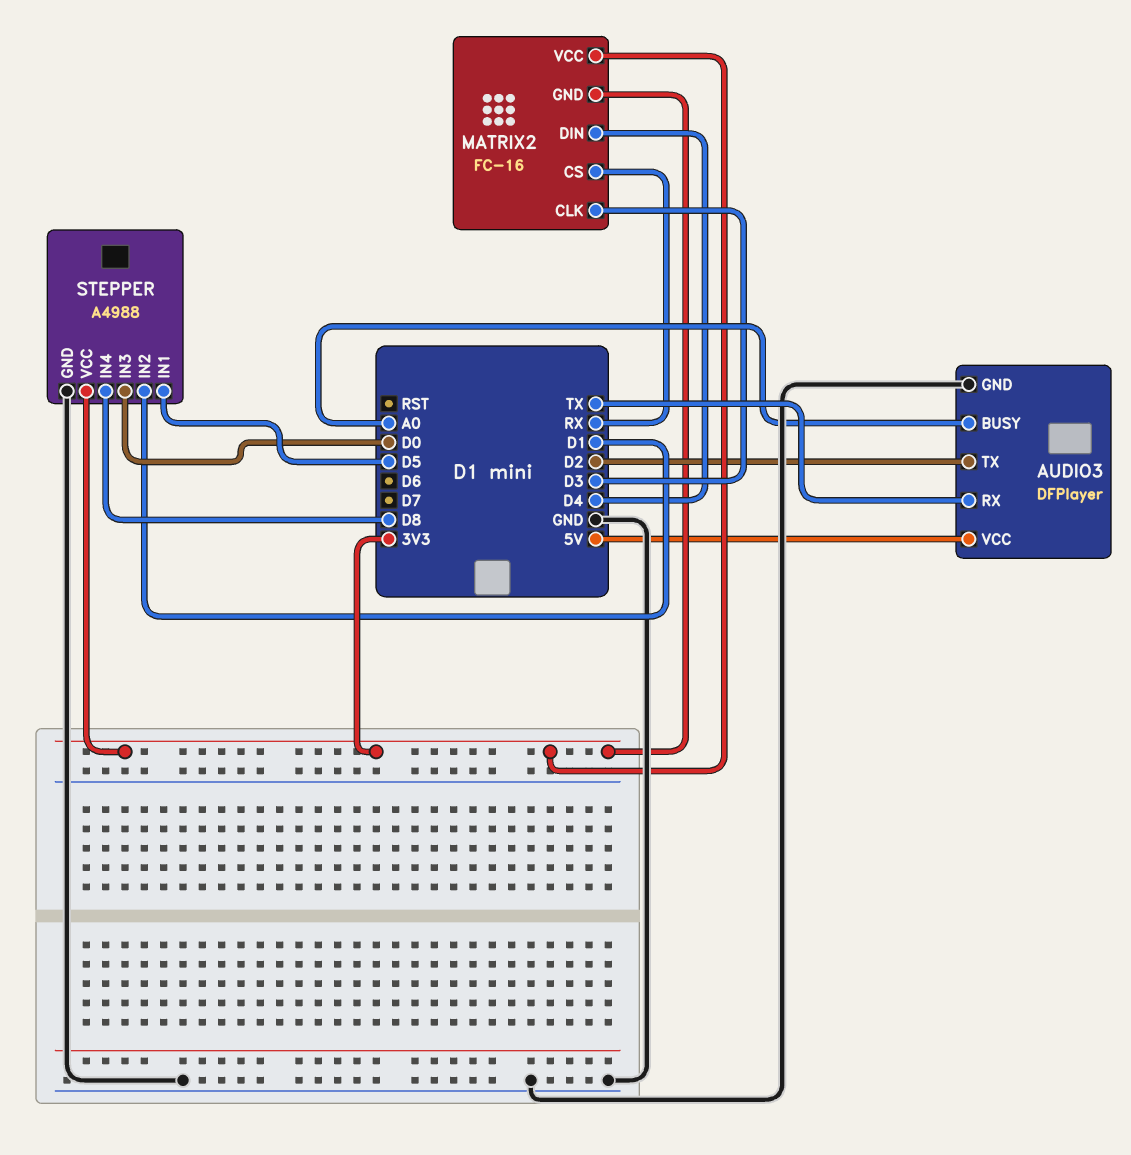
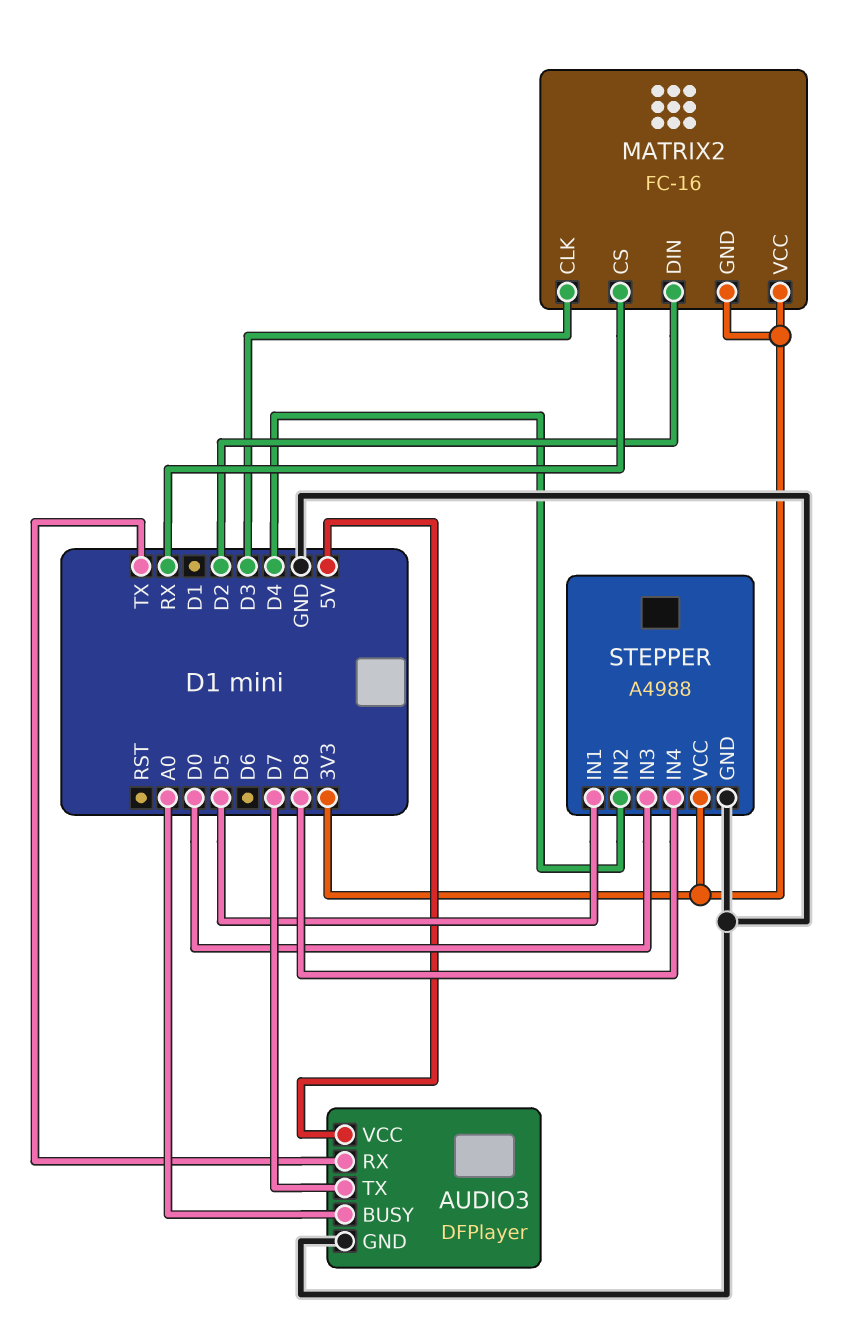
AUDIO3 pin TX: D2 -> D7
MATRIX2 pin DIN: D4 -> D2
STEPPER pin IN2: D1 -> D4

